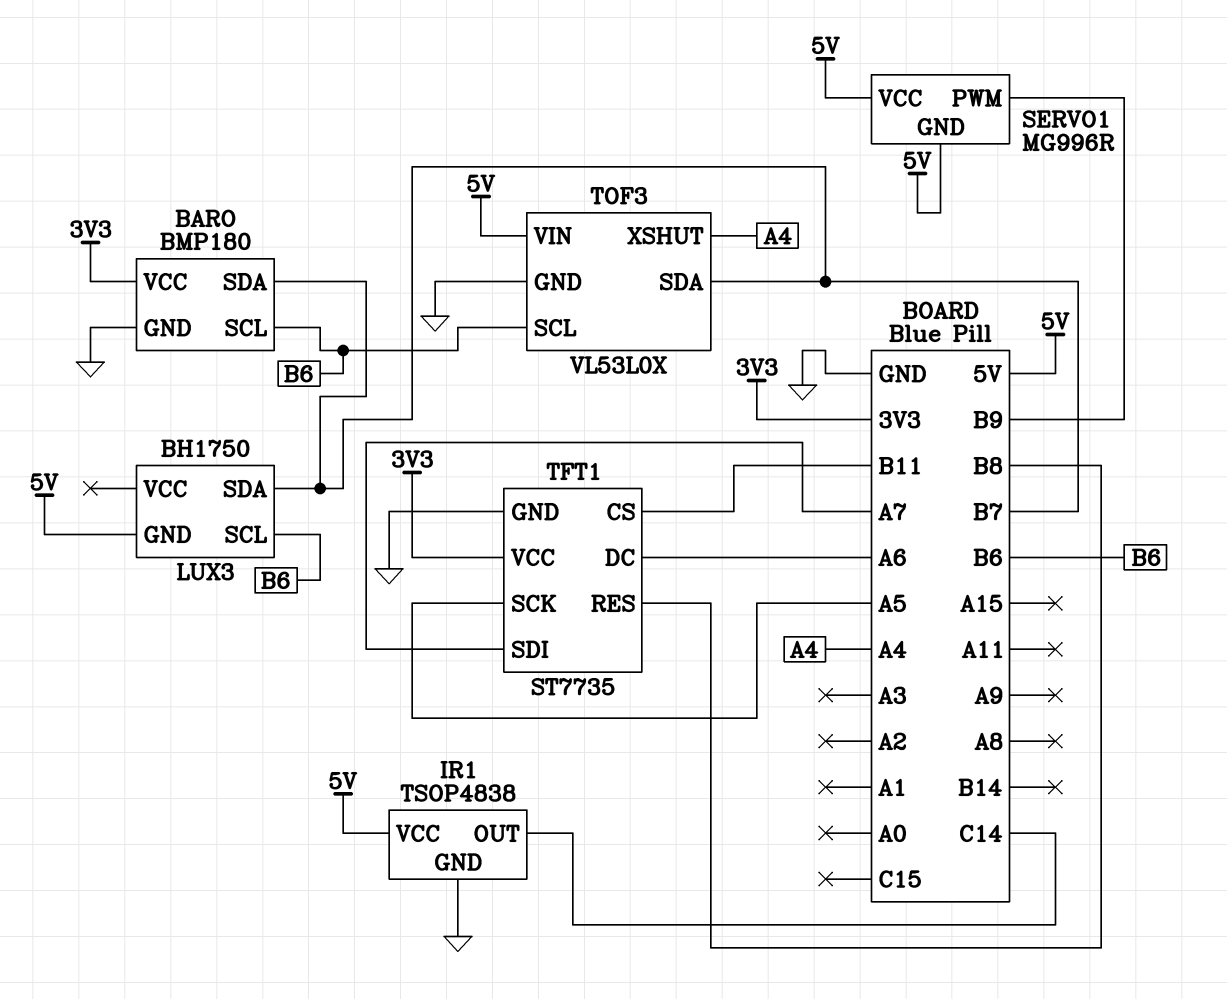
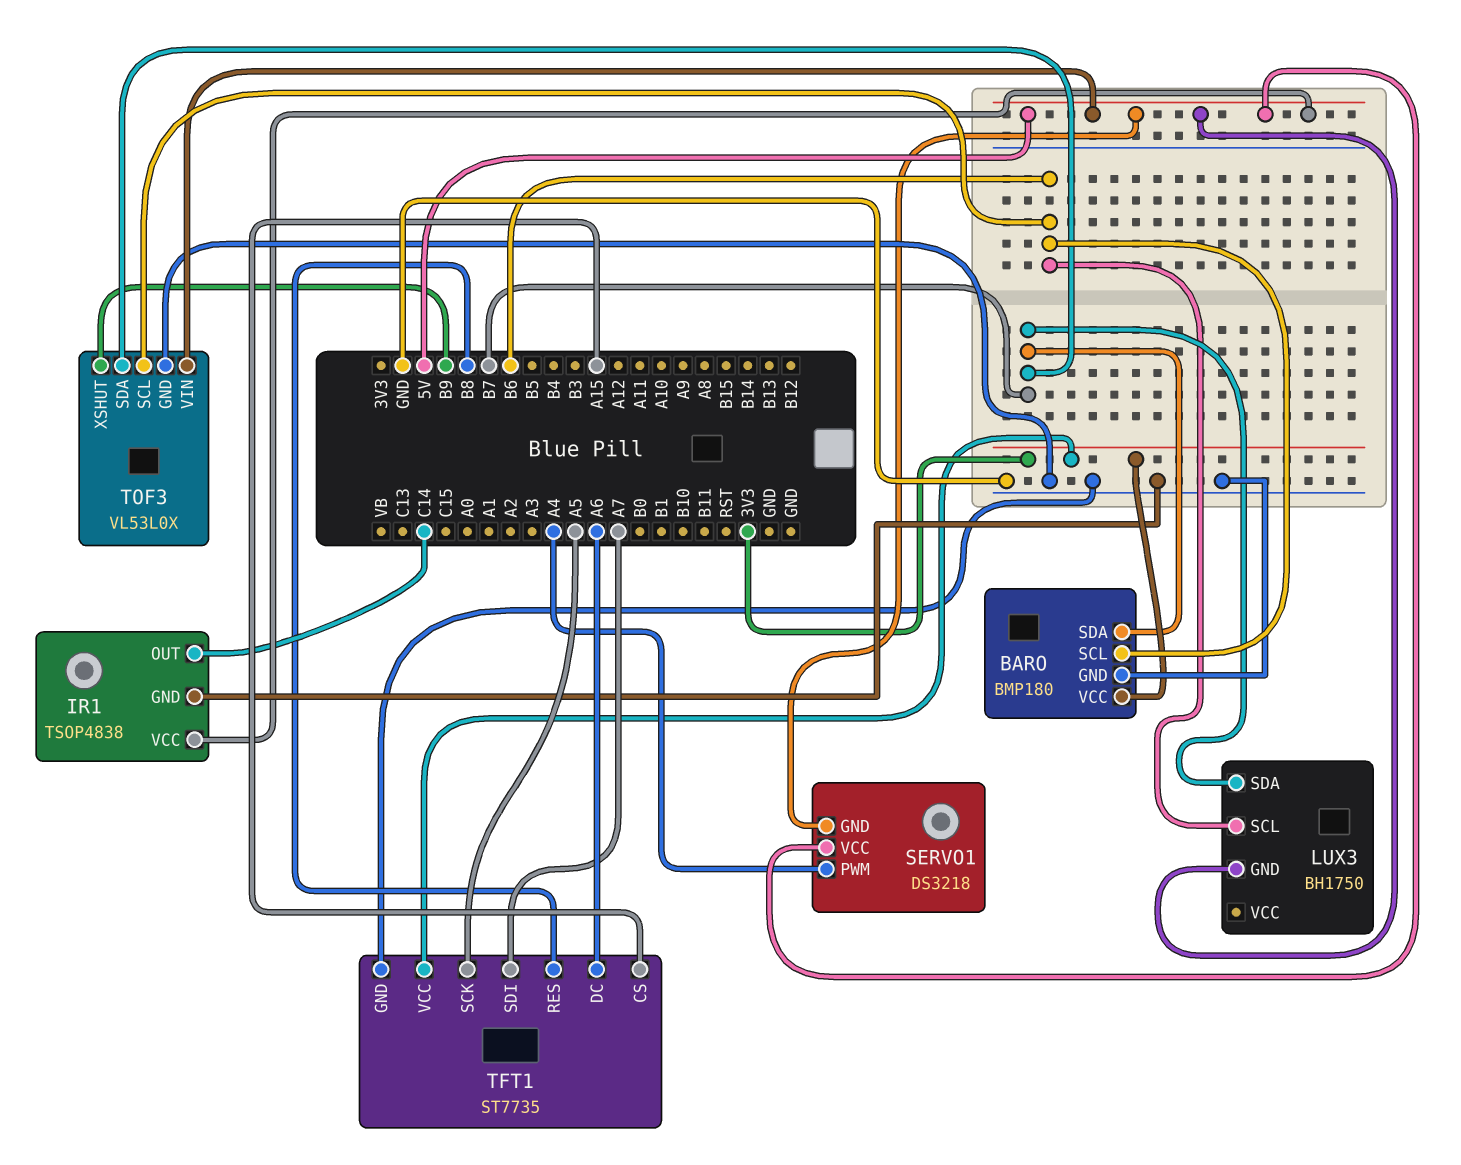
SERVO1: MG996R -> DS3218
SERVO1 pin PWM: B9 -> A4
TFT1 pin CS: B11 -> A15
TOF3 pin XSHUT: A4 -> B9

